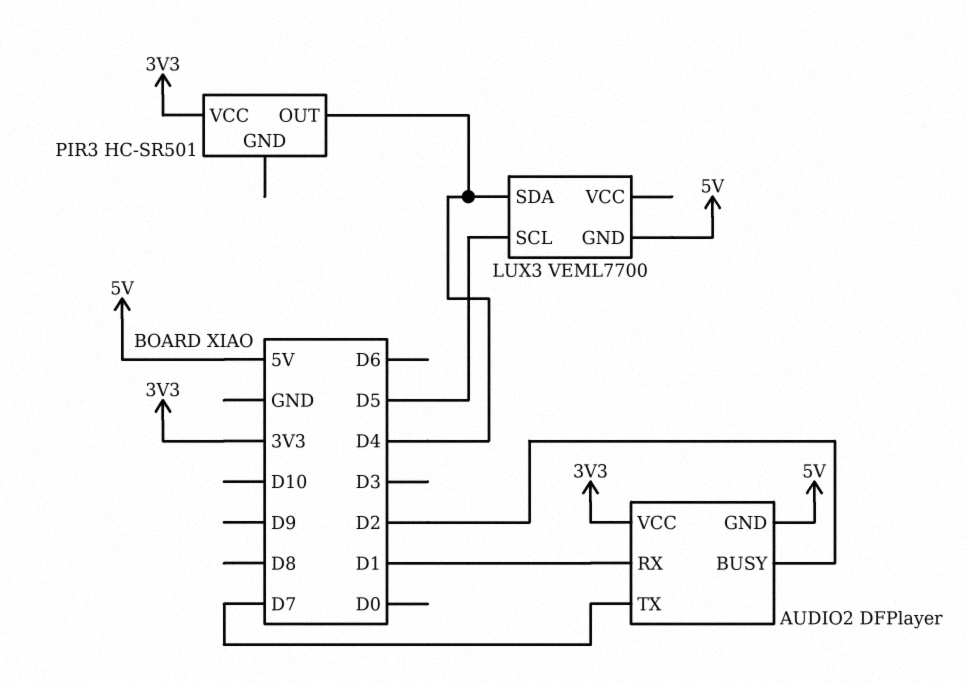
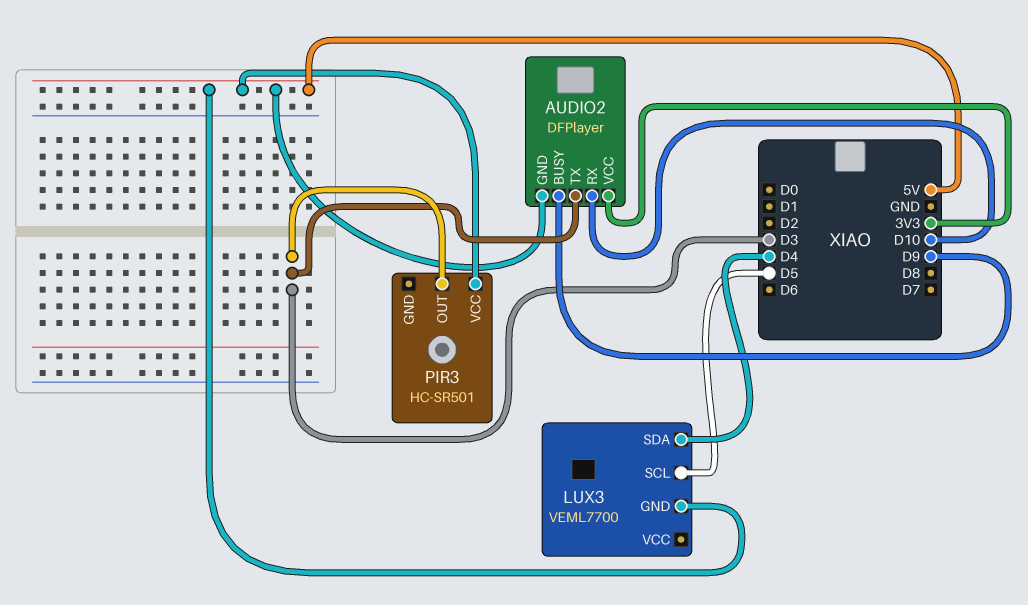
AUDIO2 pin BUSY: D2 -> D9
AUDIO2 pin RX: D1 -> D10
AUDIO2 pin TX: D7 -> D3
PIR3 pin OUT: D4 -> D3
PIR3 pin VCC: 3V3 -> 5V

